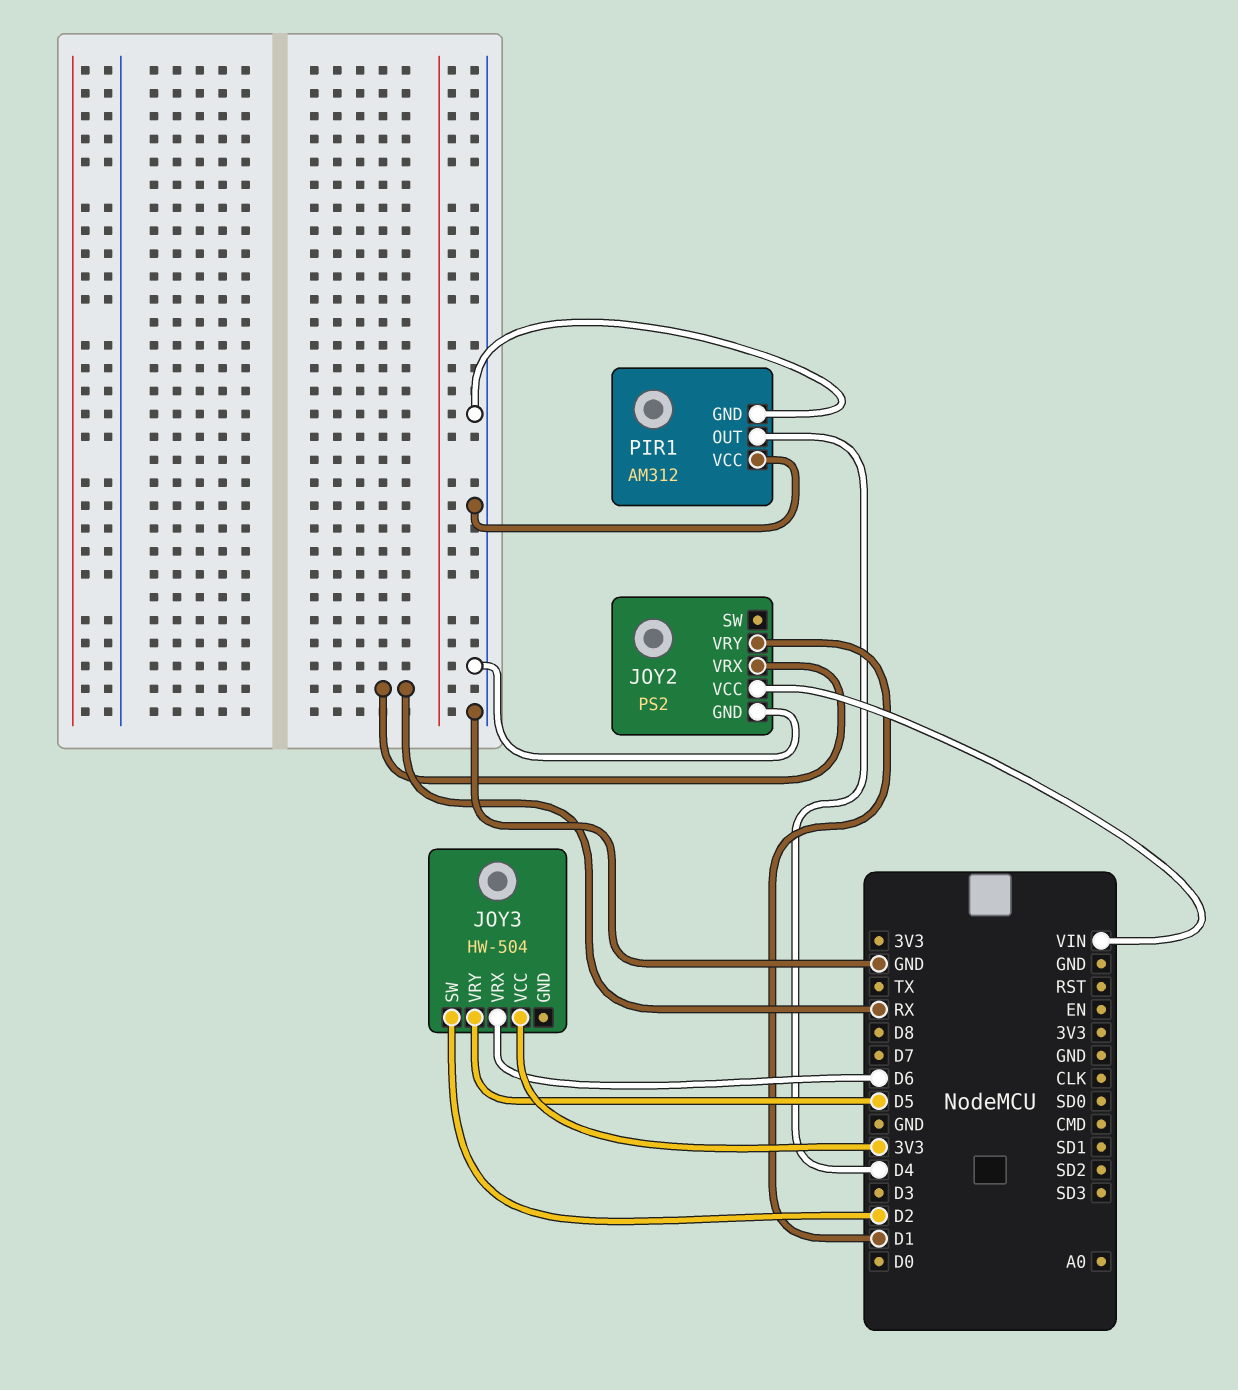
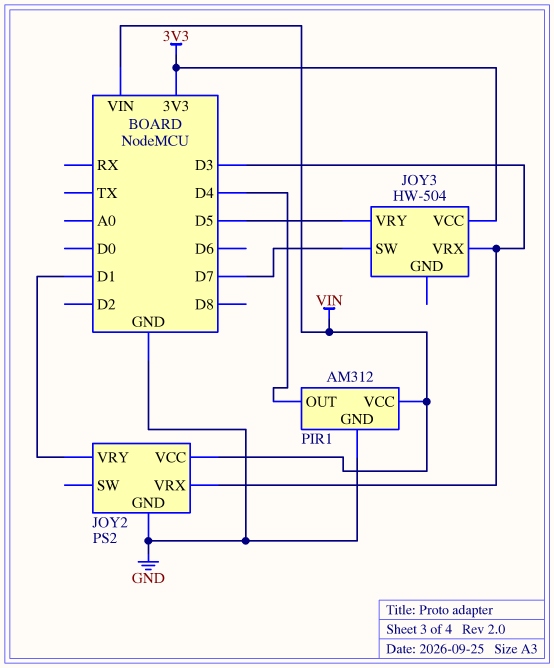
JOY2 pin VRX: RX -> D3
JOY3 pin SW: D2 -> D7
JOY3 pin VRX: D6 -> D3
PIR1 pin VCC: GND -> VIN

